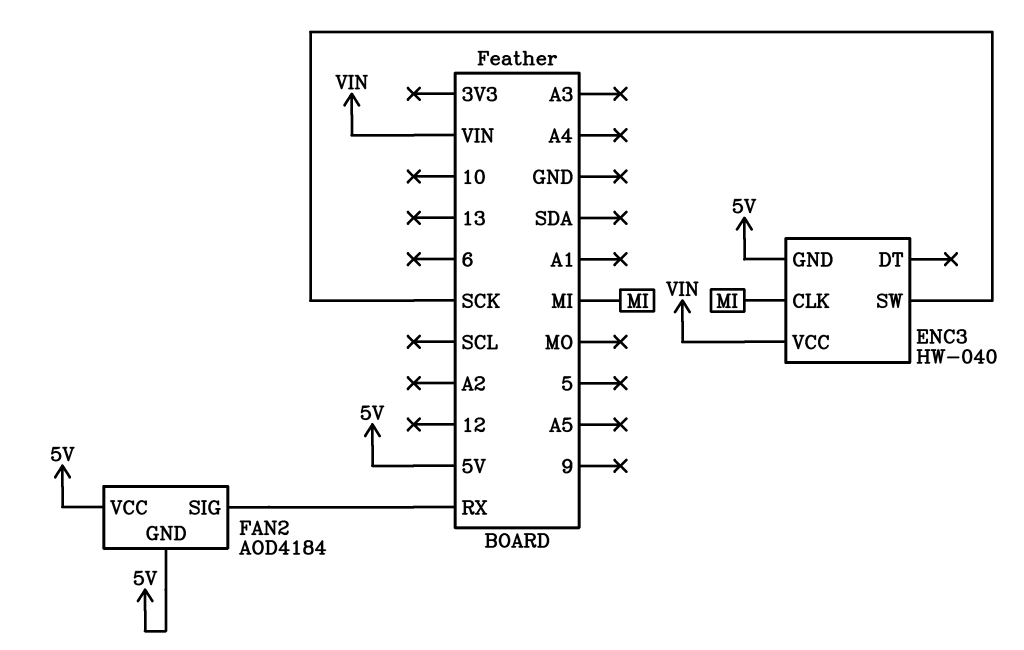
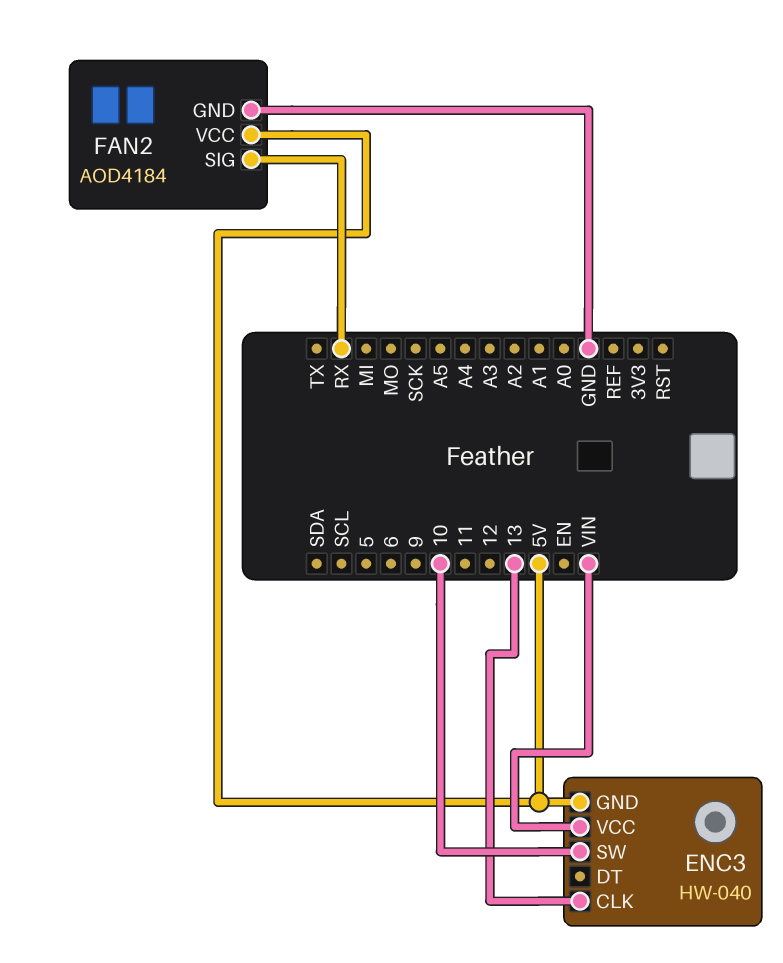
ENC3 pin CLK: MI -> 13
ENC3 pin SW: SCK -> 10
FAN2 pin GND: 5V -> GND

